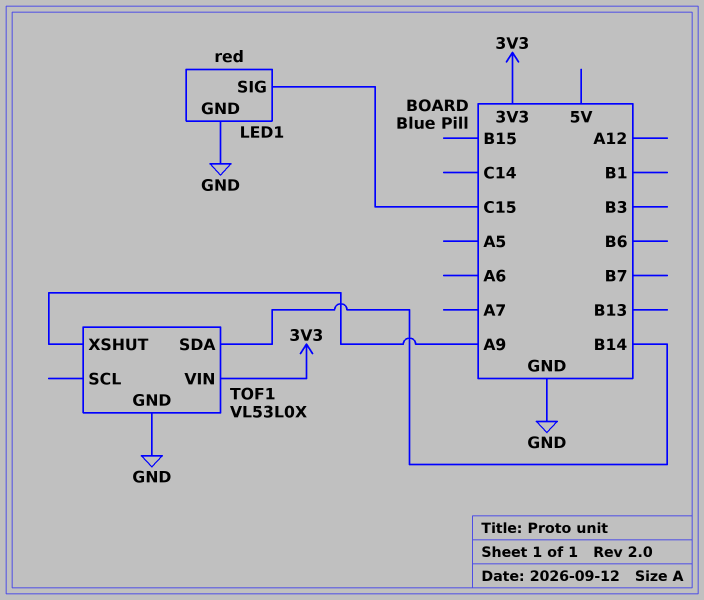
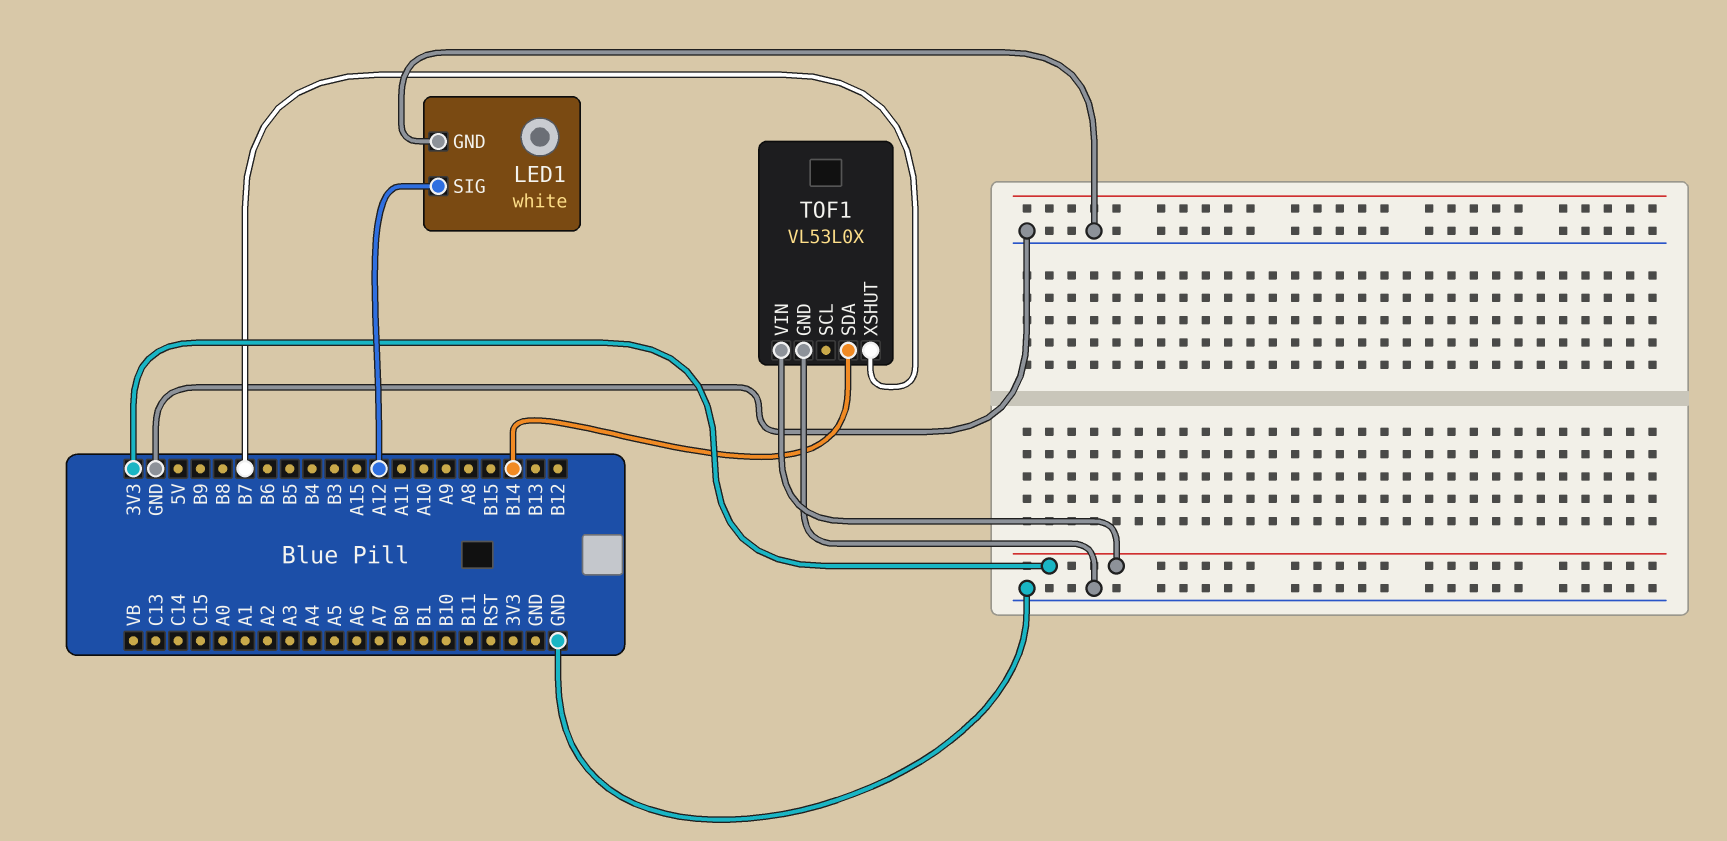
LED1: red -> white
LED1 pin SIG: C15 -> A12
TOF1 pin XSHUT: A9 -> B7

